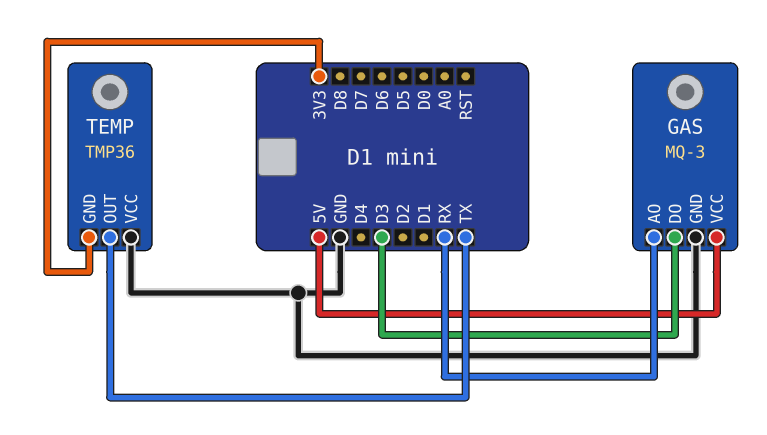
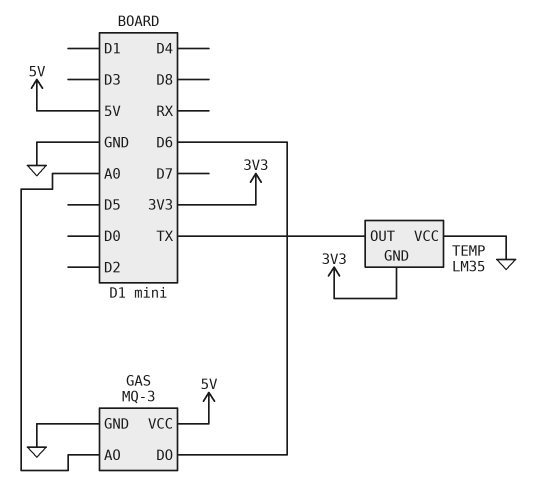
GAS pin AO: RX -> A0
GAS pin DO: D3 -> D6
TEMP: TMP36 -> LM35

